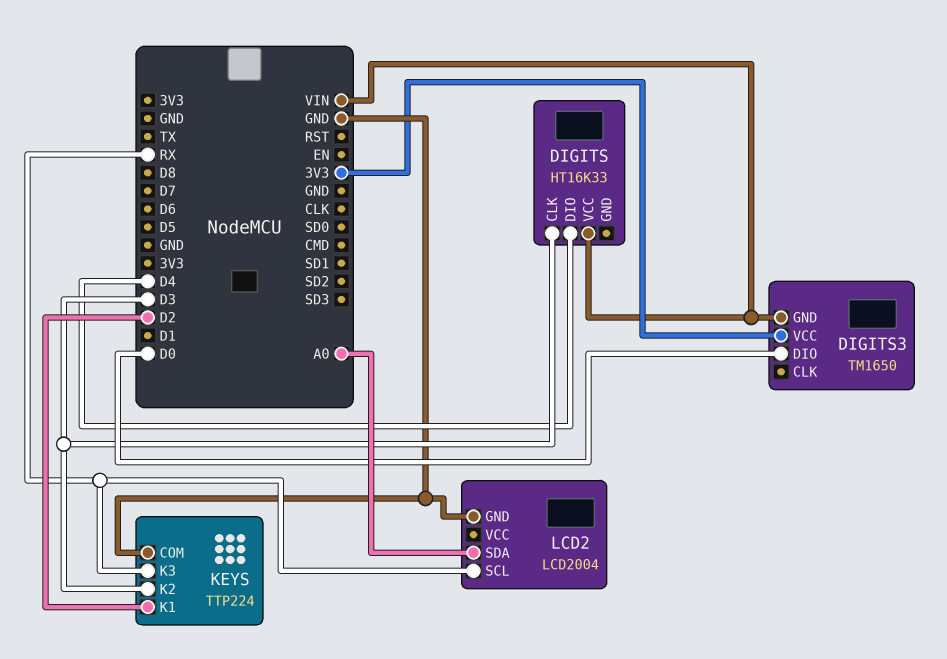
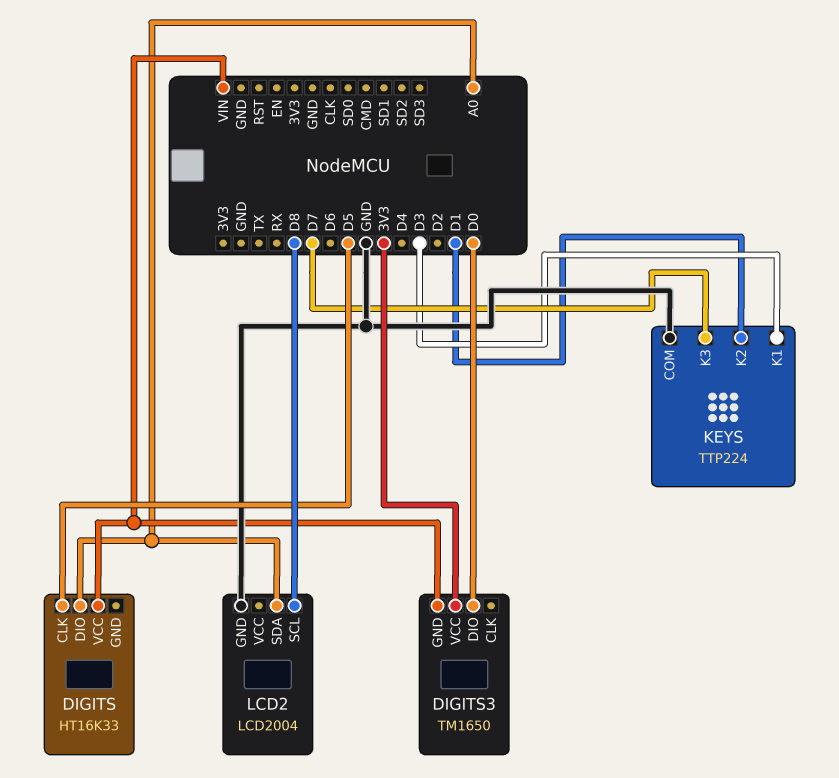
DIGITS pin CLK: D3 -> D5
DIGITS pin DIO: D4 -> A0
KEYS pin K1: D2 -> D3
KEYS pin K2: D3 -> D1
KEYS pin K3: RX -> D7
LCD2 pin SCL: RX -> D8

